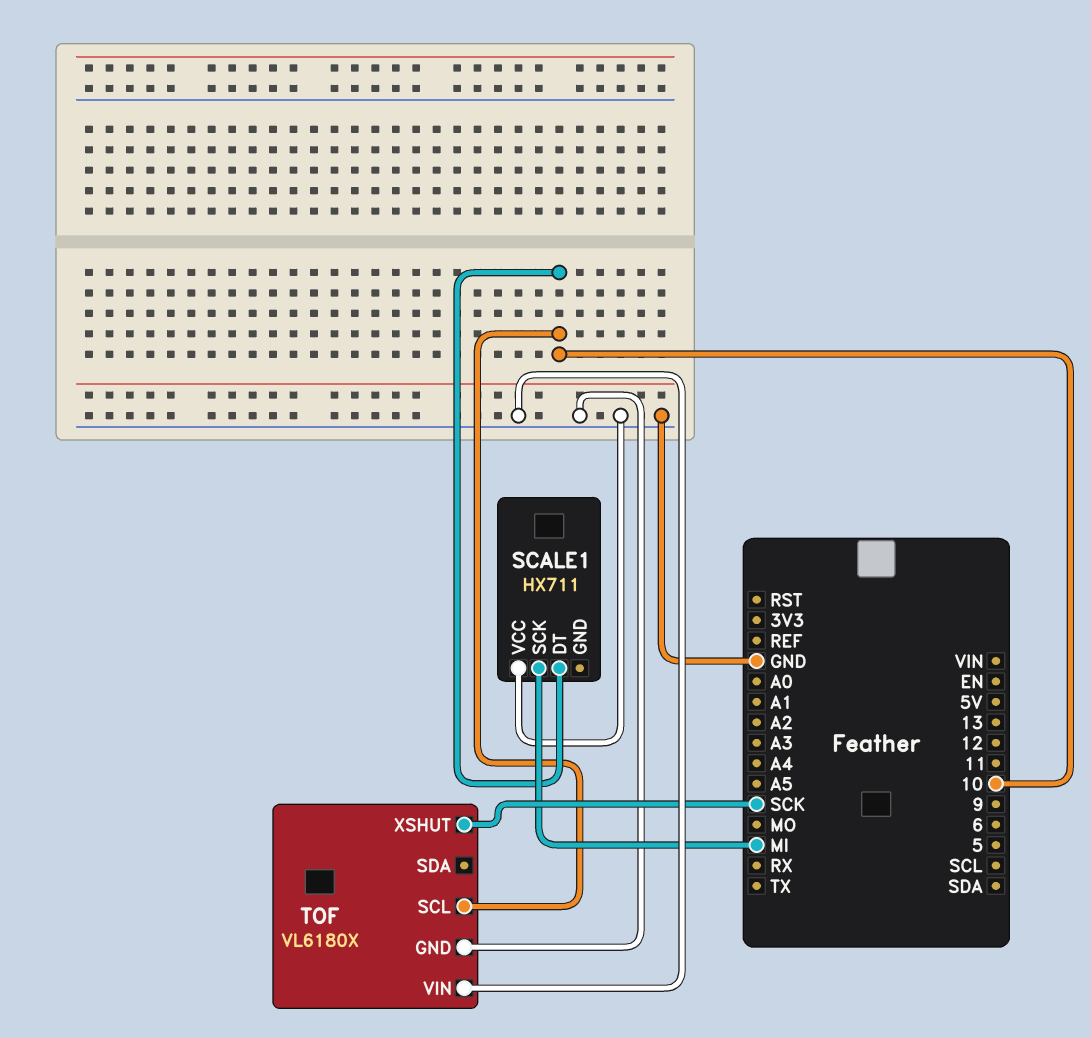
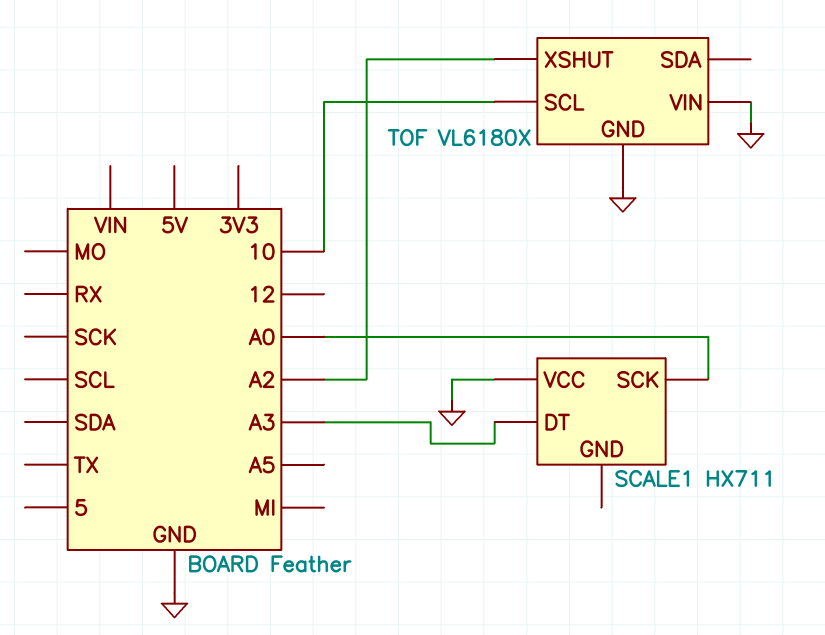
SCALE1 pin DT: 10 -> A3
SCALE1 pin SCK: MI -> A0
TOF pin XSHUT: SCK -> A2

